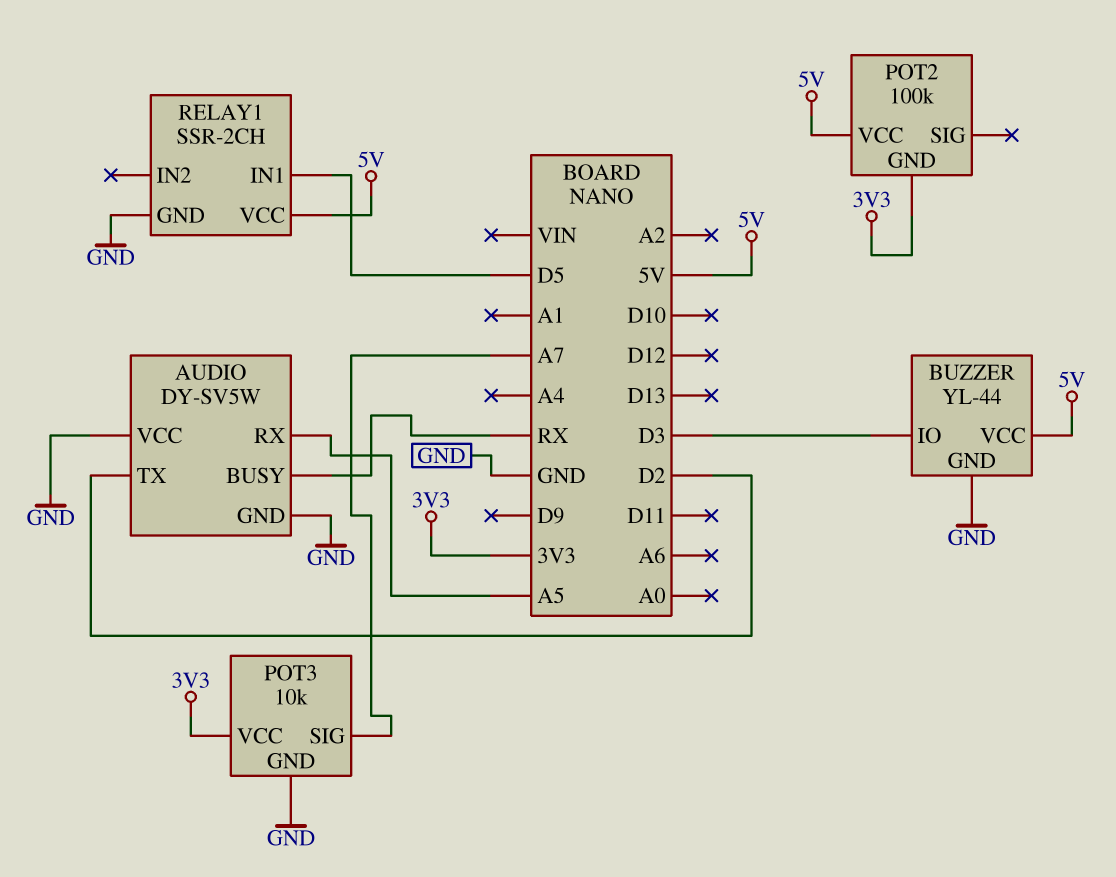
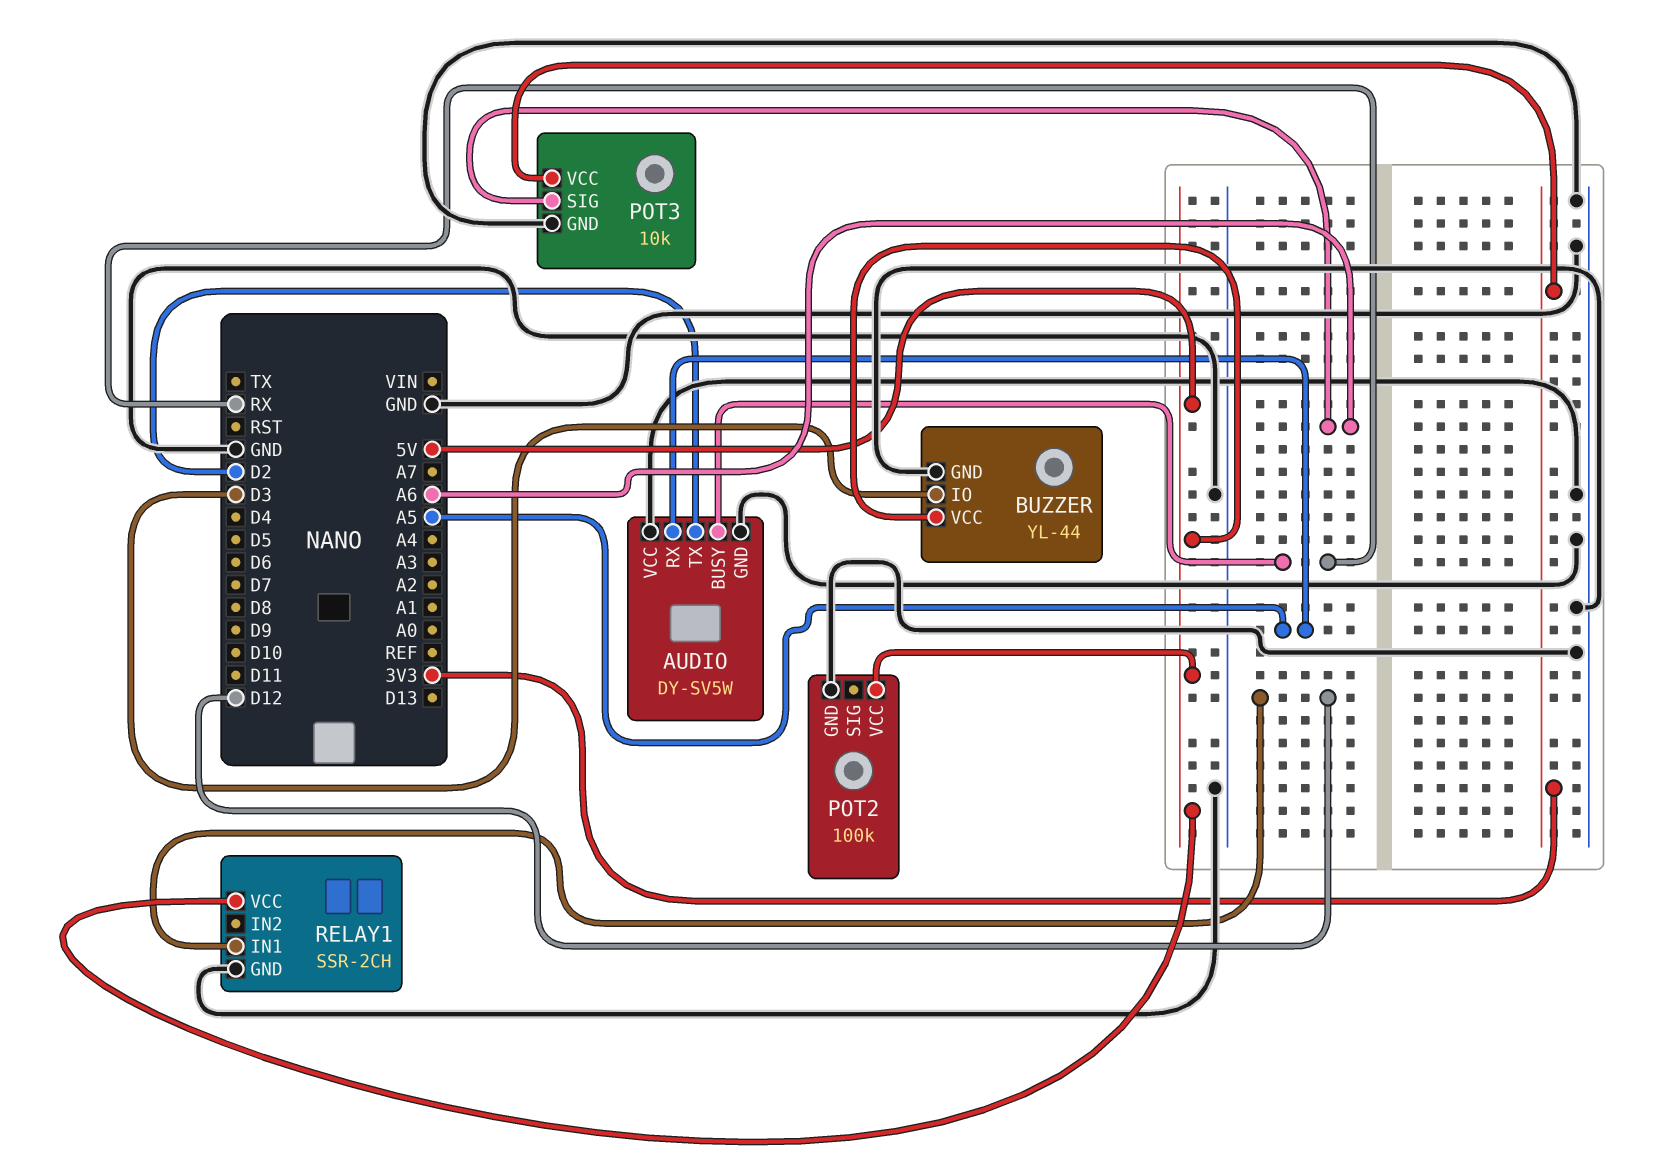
POT2 pin GND: 3V3 -> GND
POT3 pin SIG: A7 -> A6
RELAY1 pin IN1: D5 -> D12

